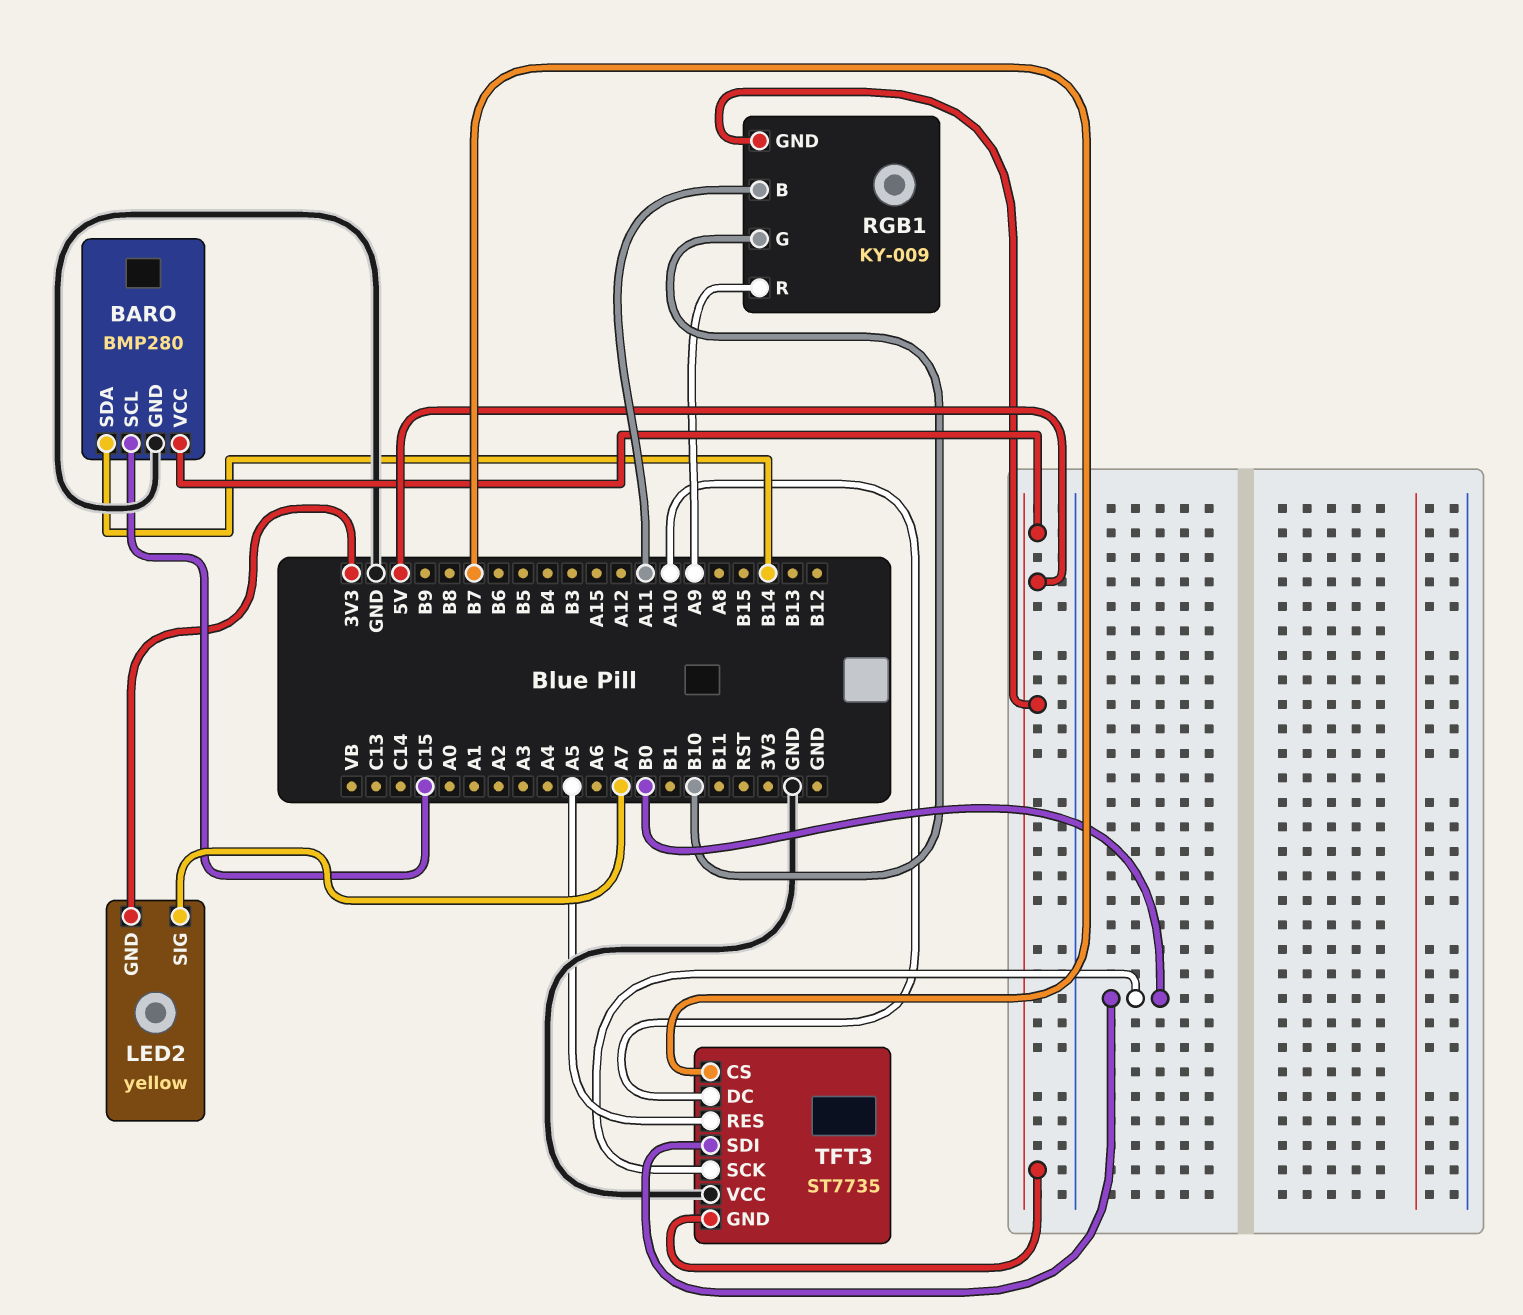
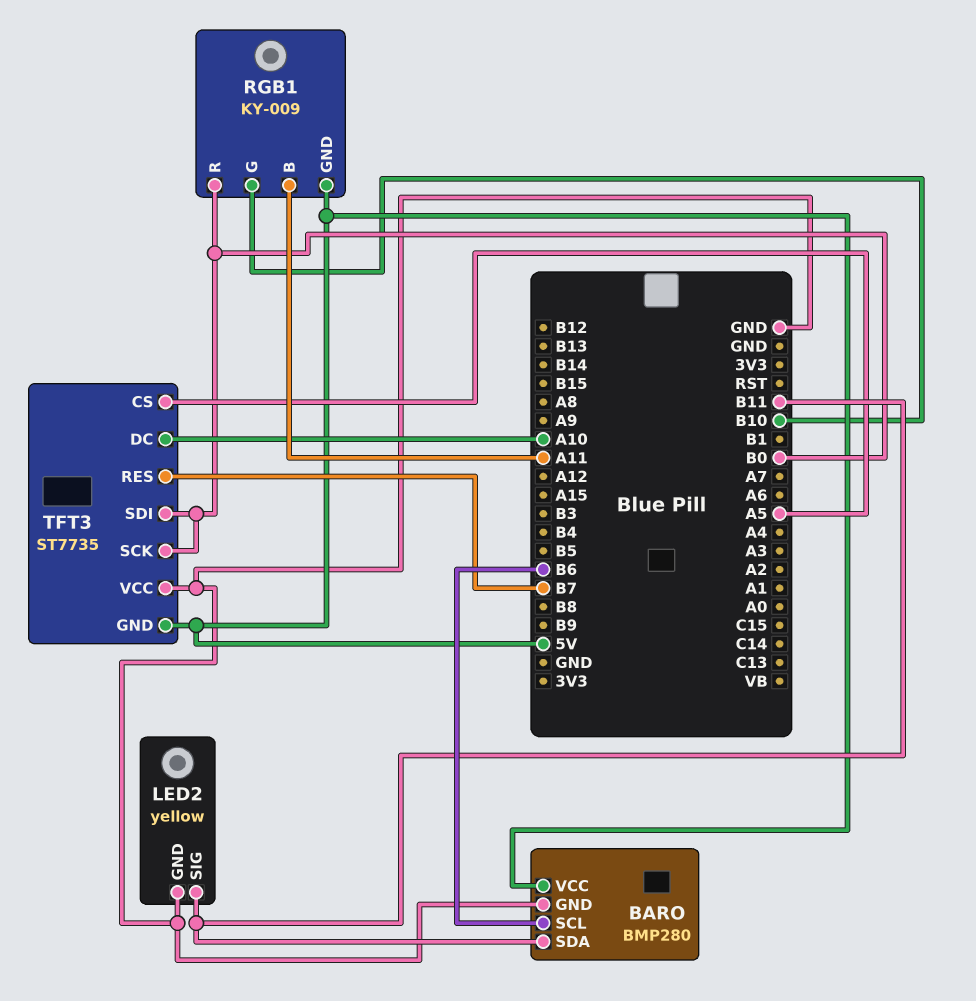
BARO pin SCL: C15 -> B6
BARO pin SDA: B14 -> B11
LED2 pin GND: 3V3 -> GND
LED2 pin SIG: A7 -> B11
RGB1 pin R: A9 -> B0
TFT3 pin CS: B7 -> A5
TFT3 pin RES: A5 -> B7

